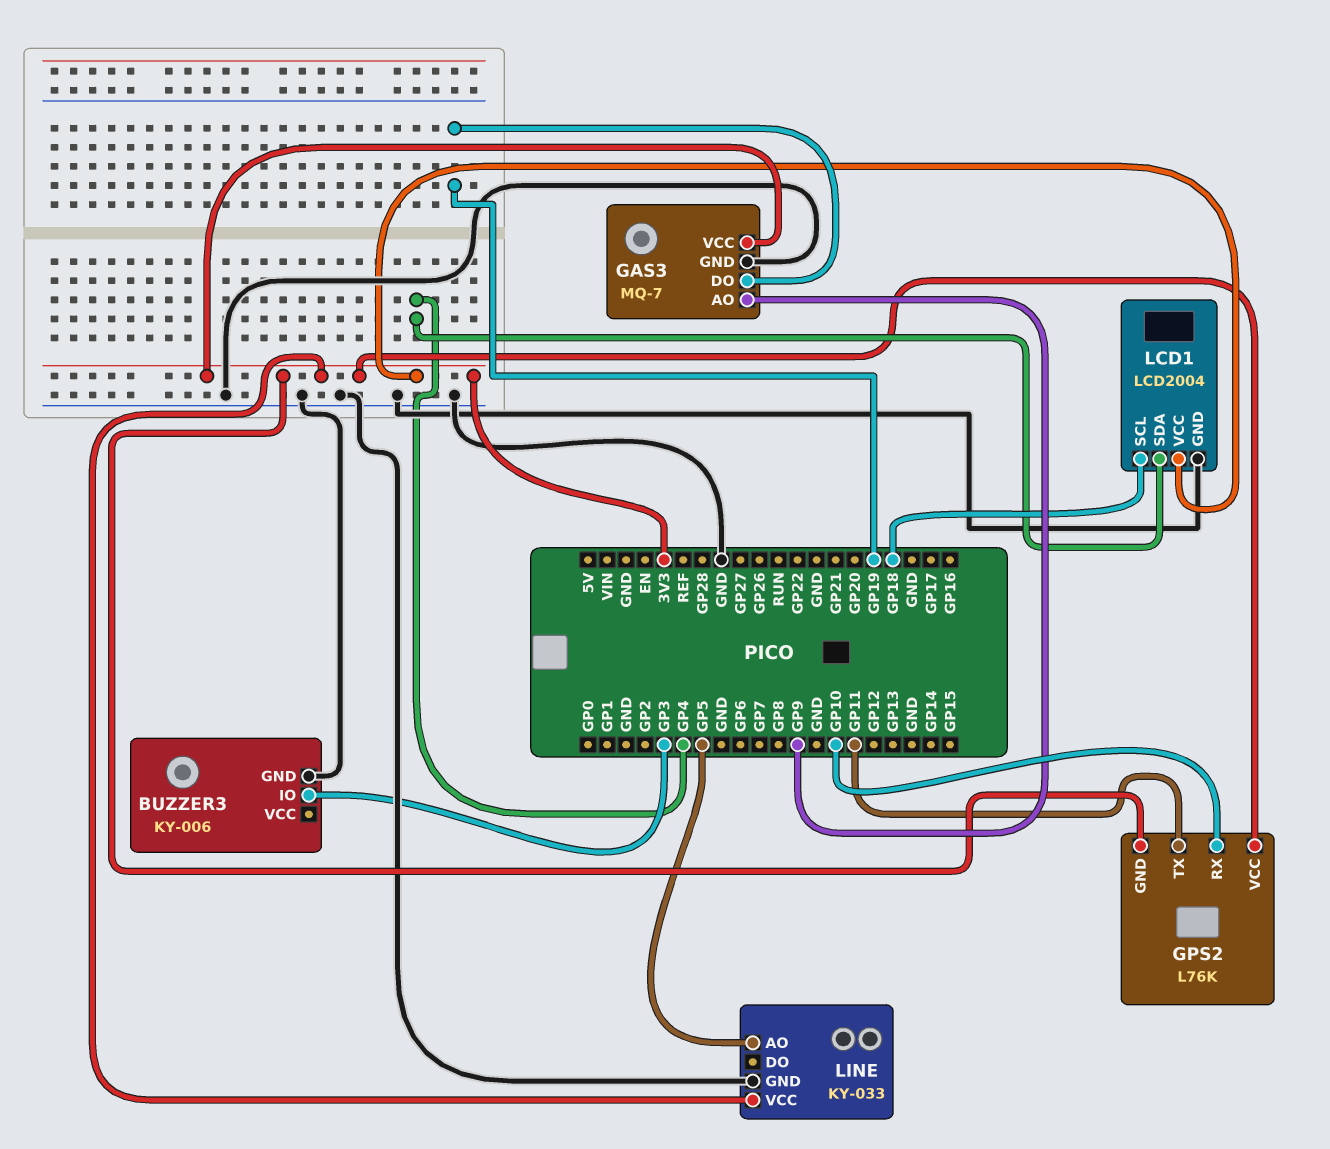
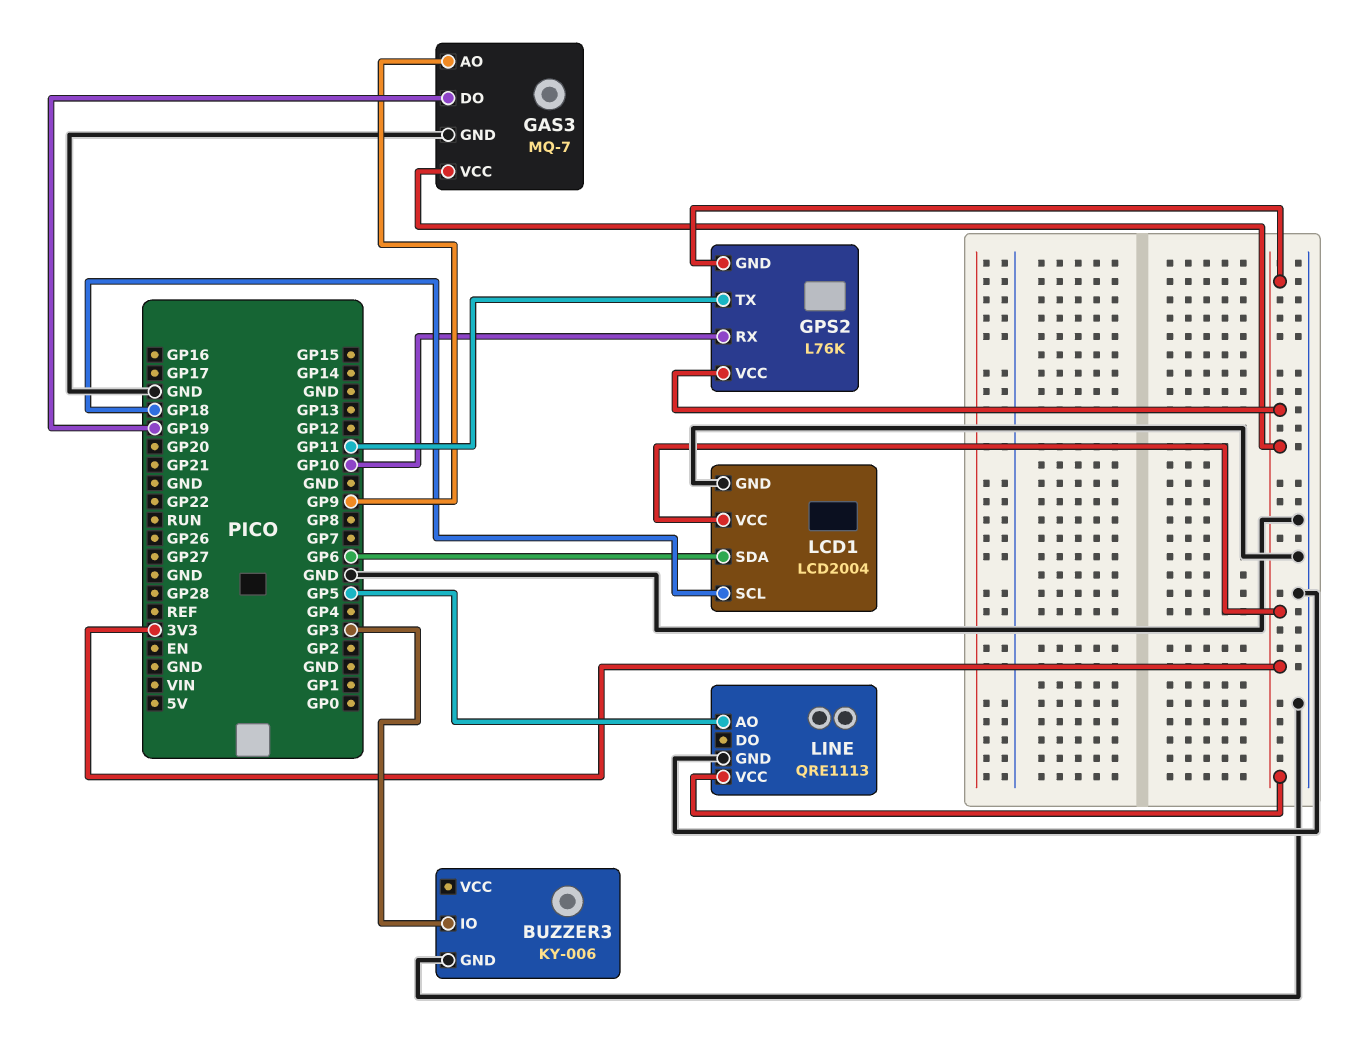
LCD1 pin SDA: GP4 -> GP6
LINE: KY-033 -> QRE1113

